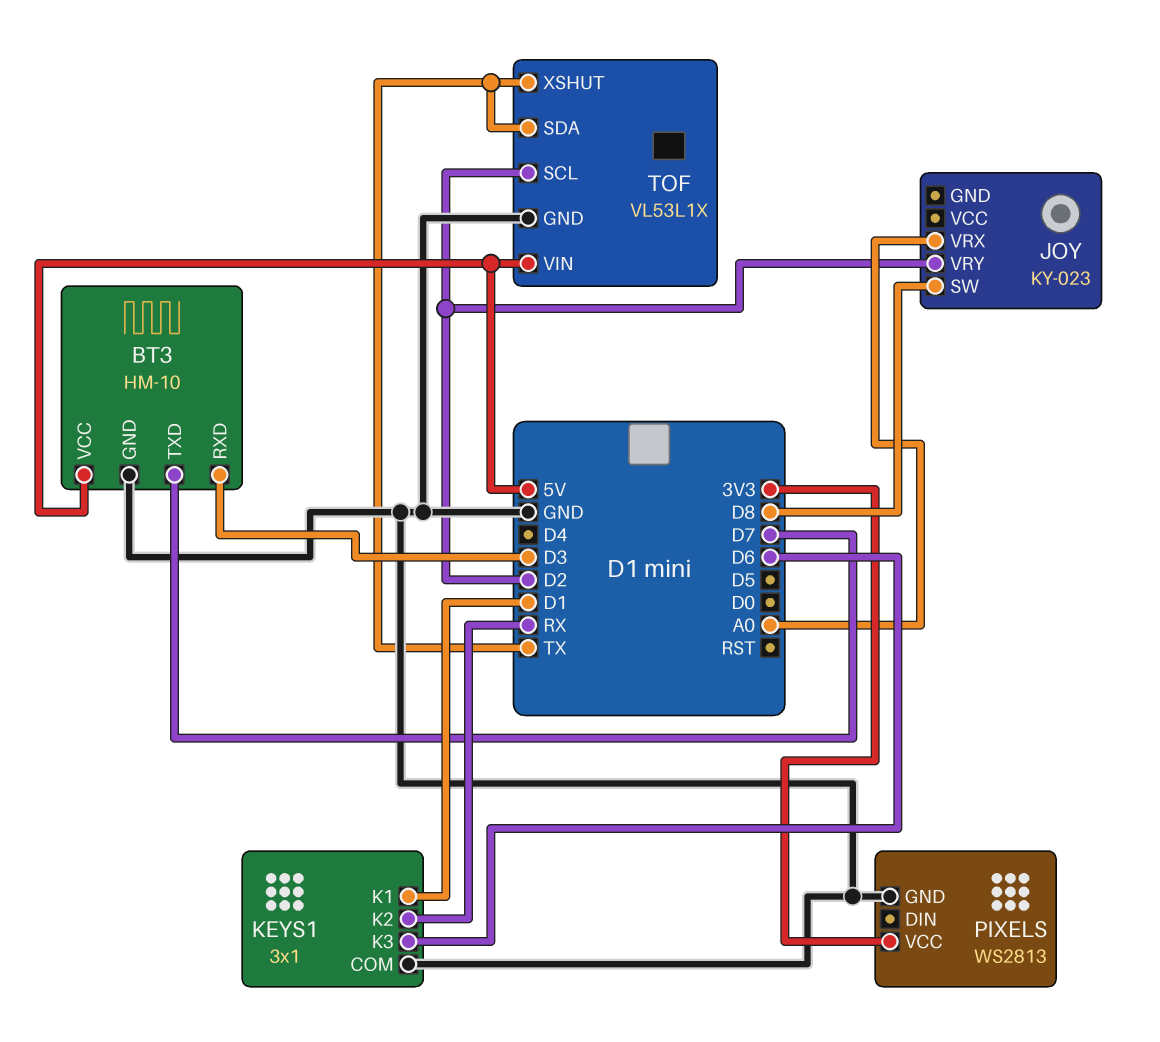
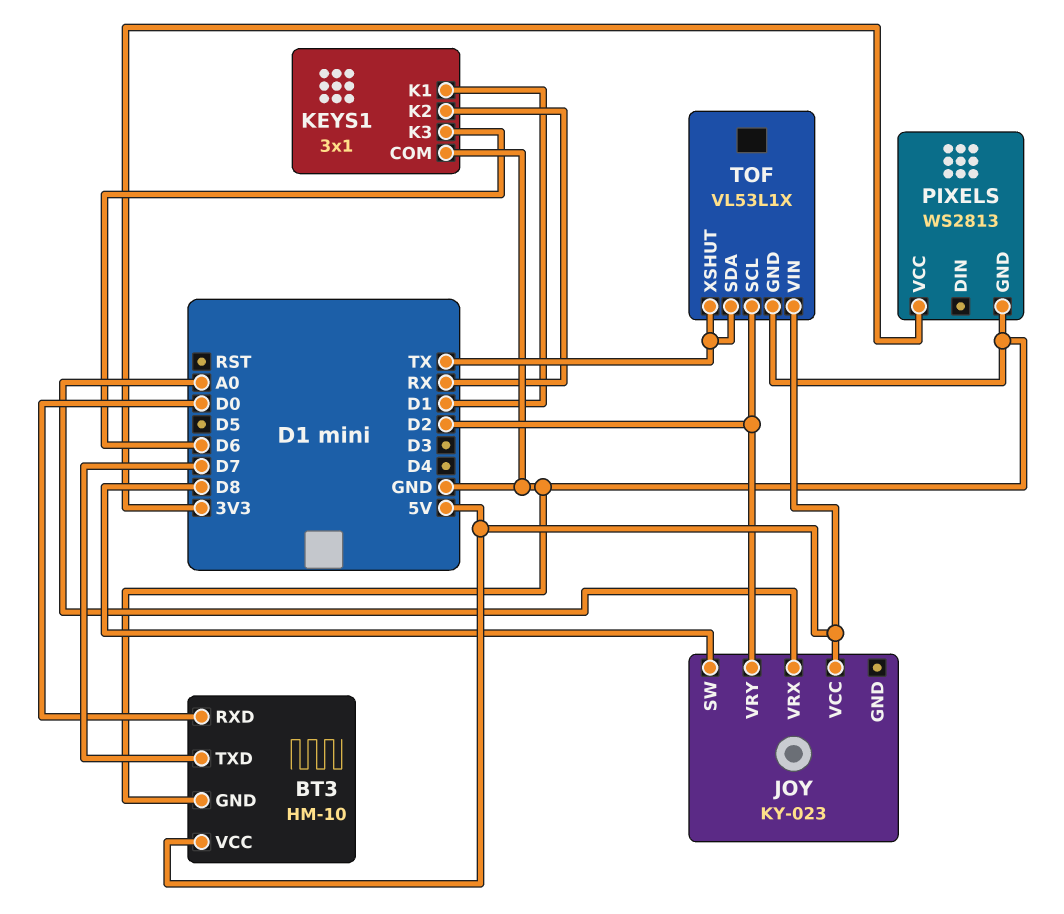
BT3 pin RXD: D3 -> D0
JOY pin VCC: none -> 5V

